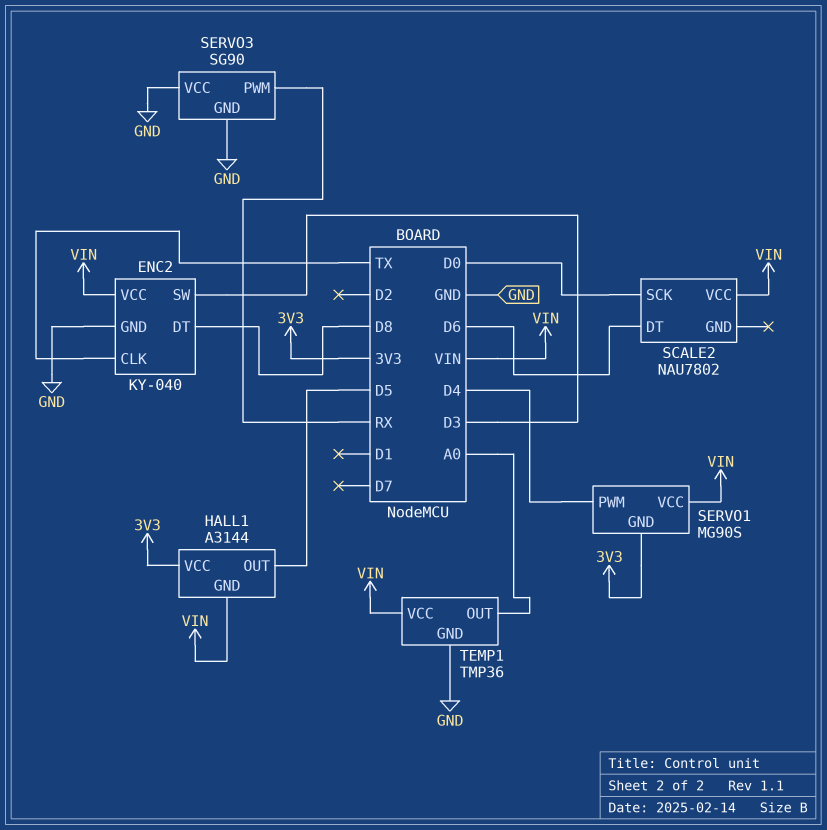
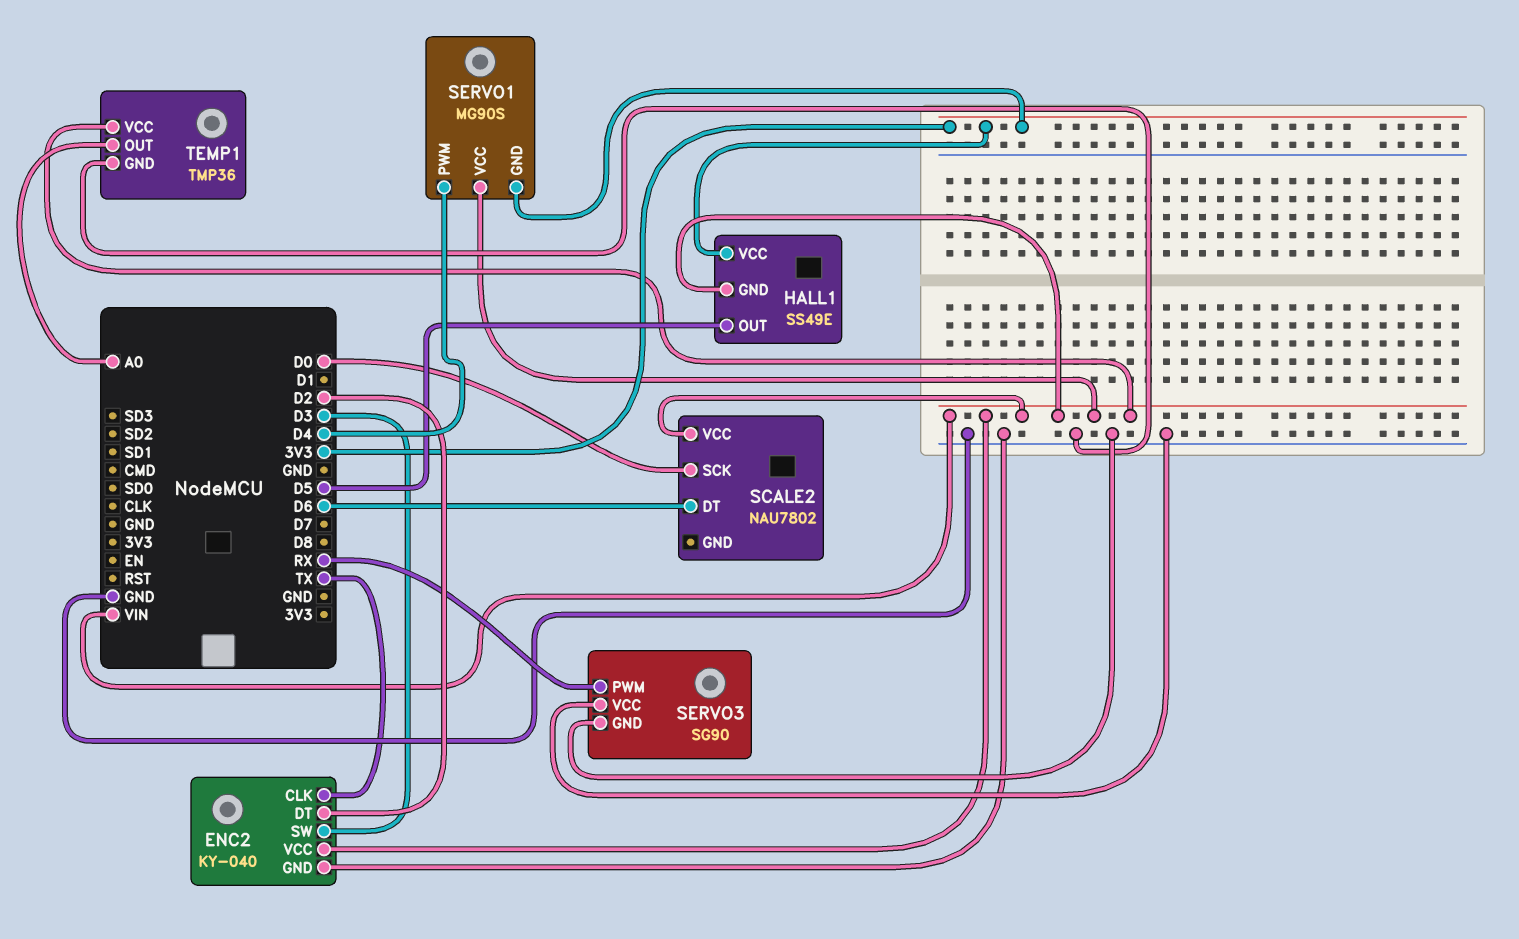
ENC2 pin DT: D8 -> D2
HALL1: A3144 -> SS49E

